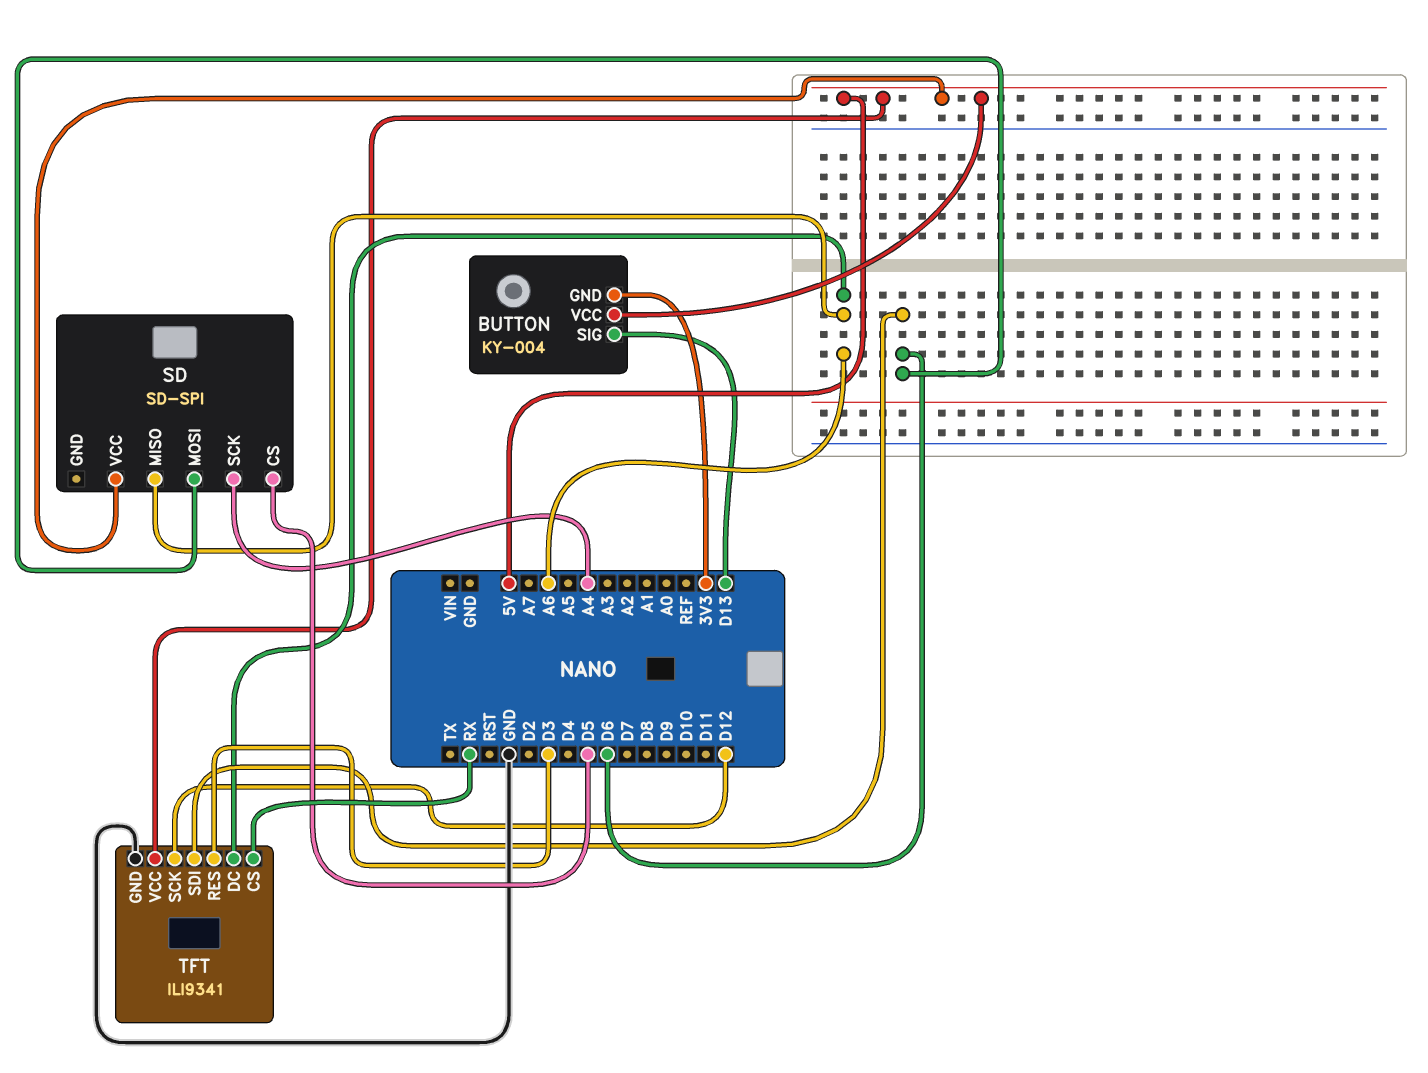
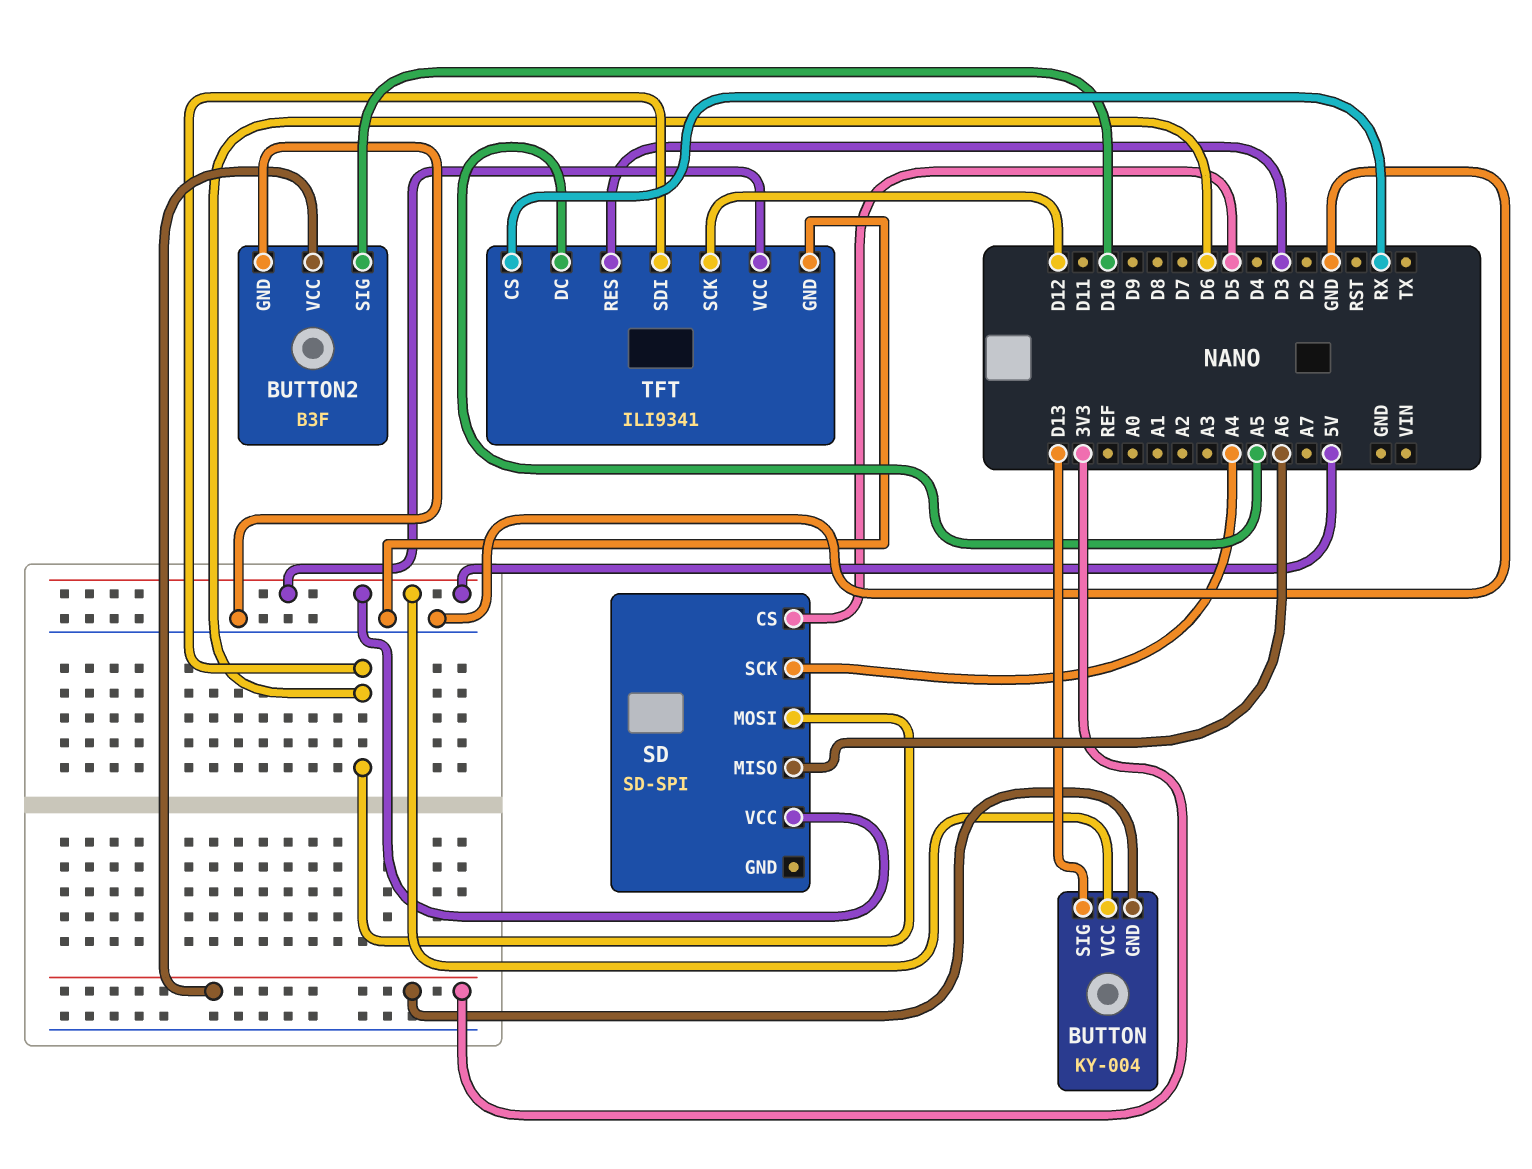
BUTTON2: none -> B3F
BUTTON2 pin GND: none -> GND
BUTTON2 pin SIG: none -> D10
BUTTON2 pin VCC: none -> 3V3
TFT pin DC: A6 -> A5

